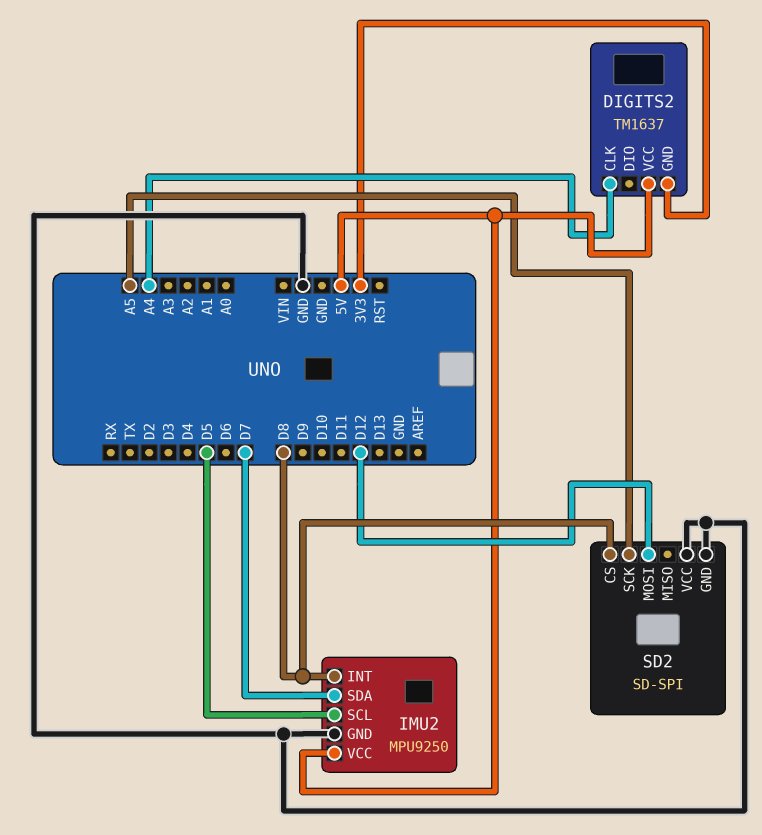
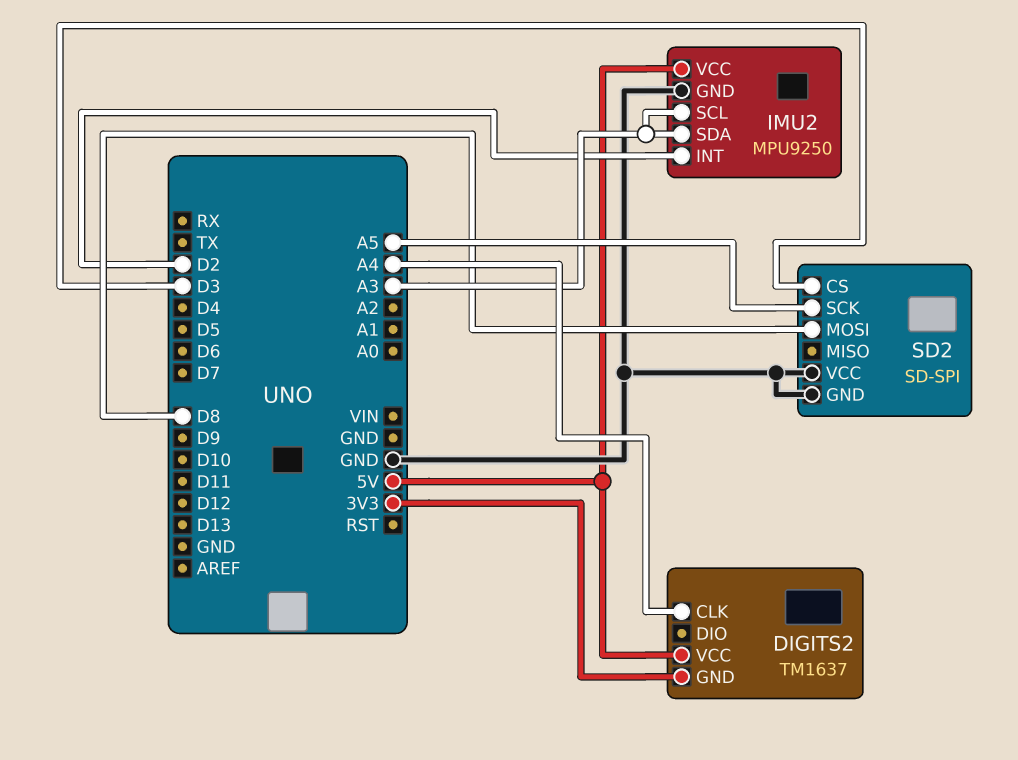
IMU2 pin INT: D8 -> D2
IMU2 pin SCL: D5 -> A3
IMU2 pin SDA: D7 -> A3
SD2 pin CS: D8 -> D3
SD2 pin MOSI: D12 -> D8

